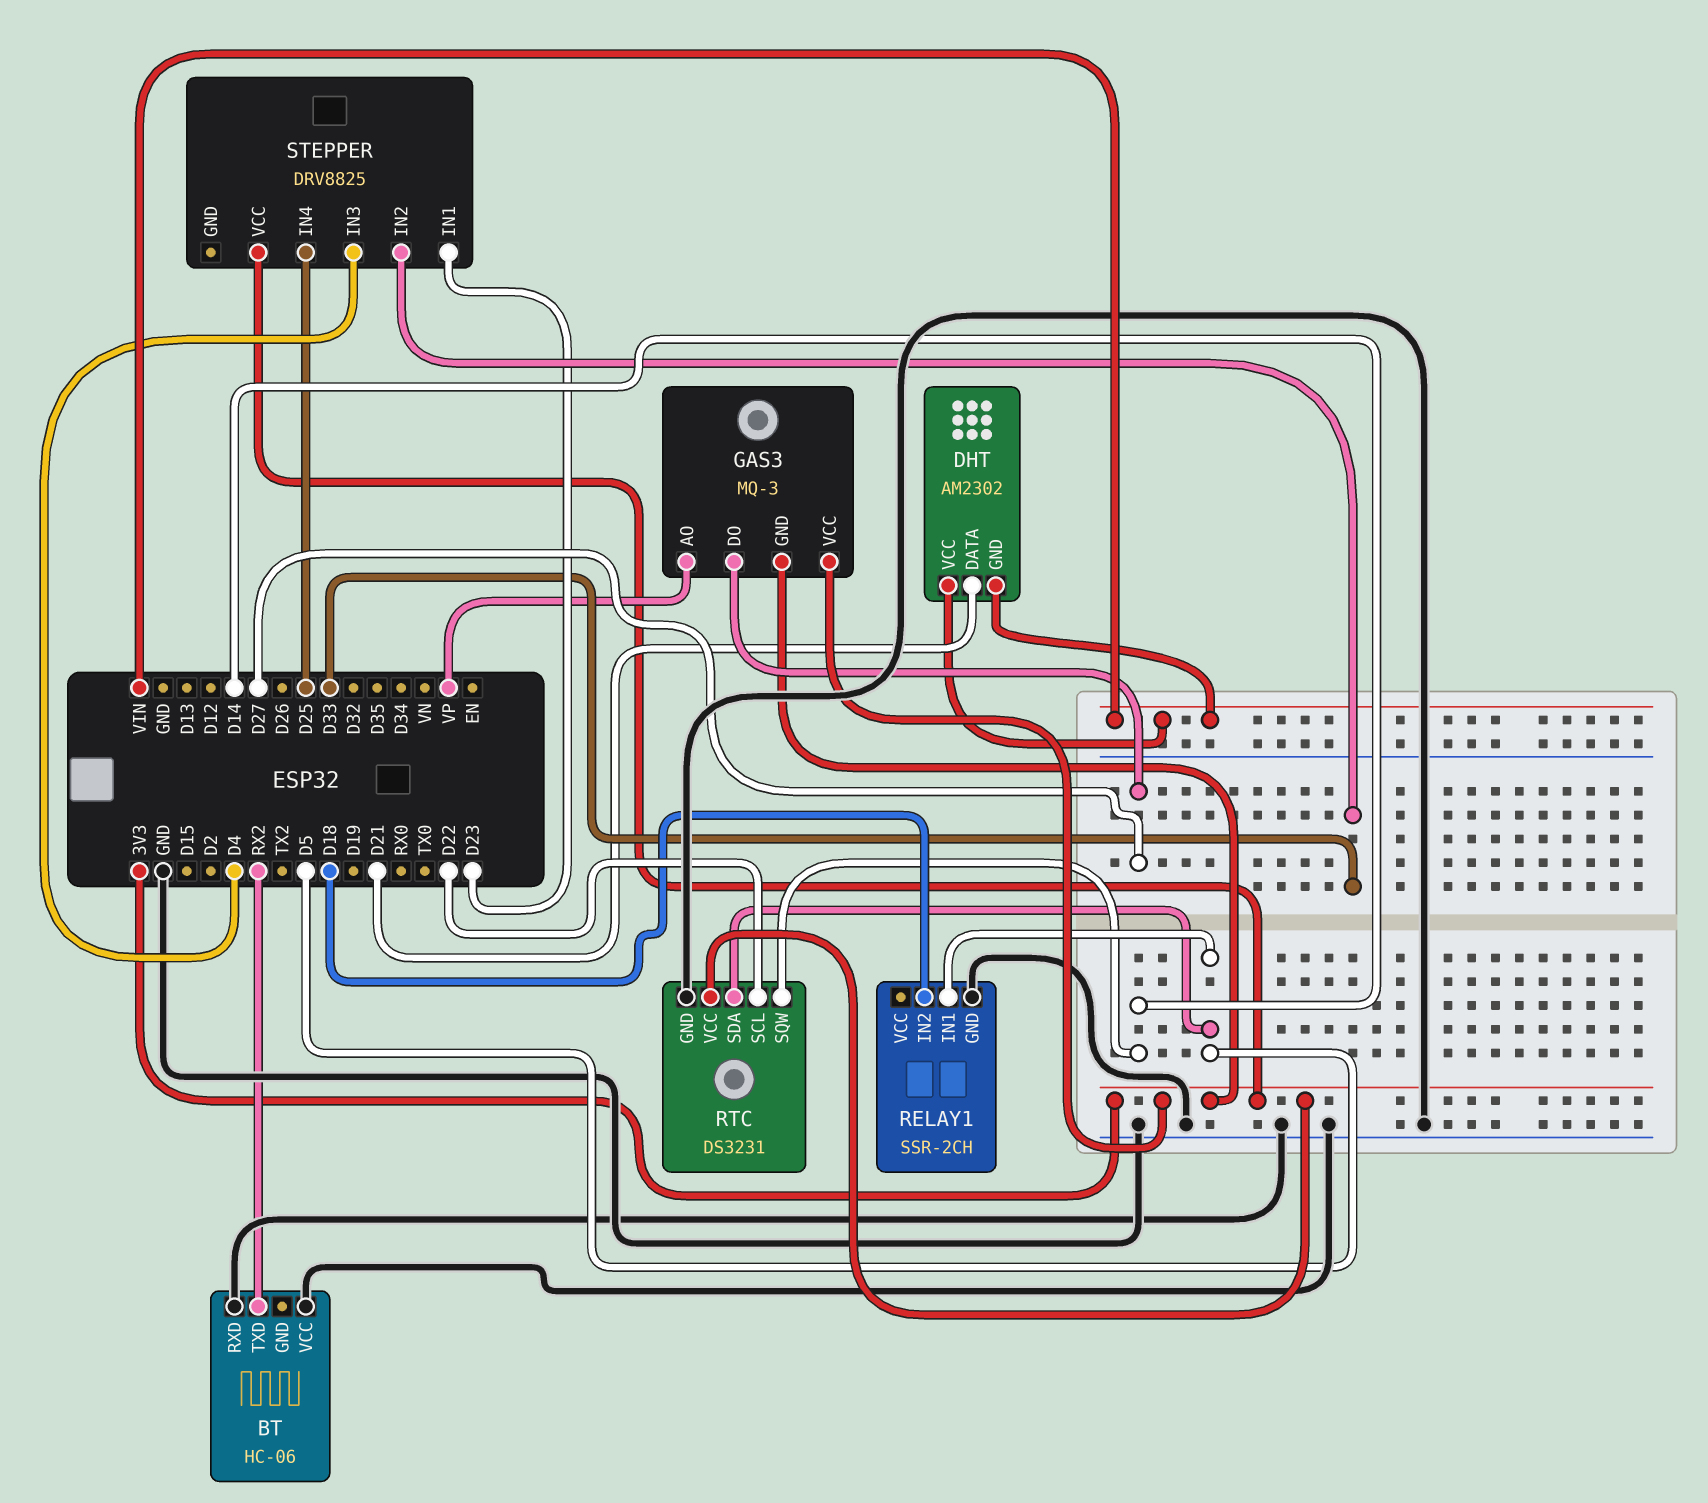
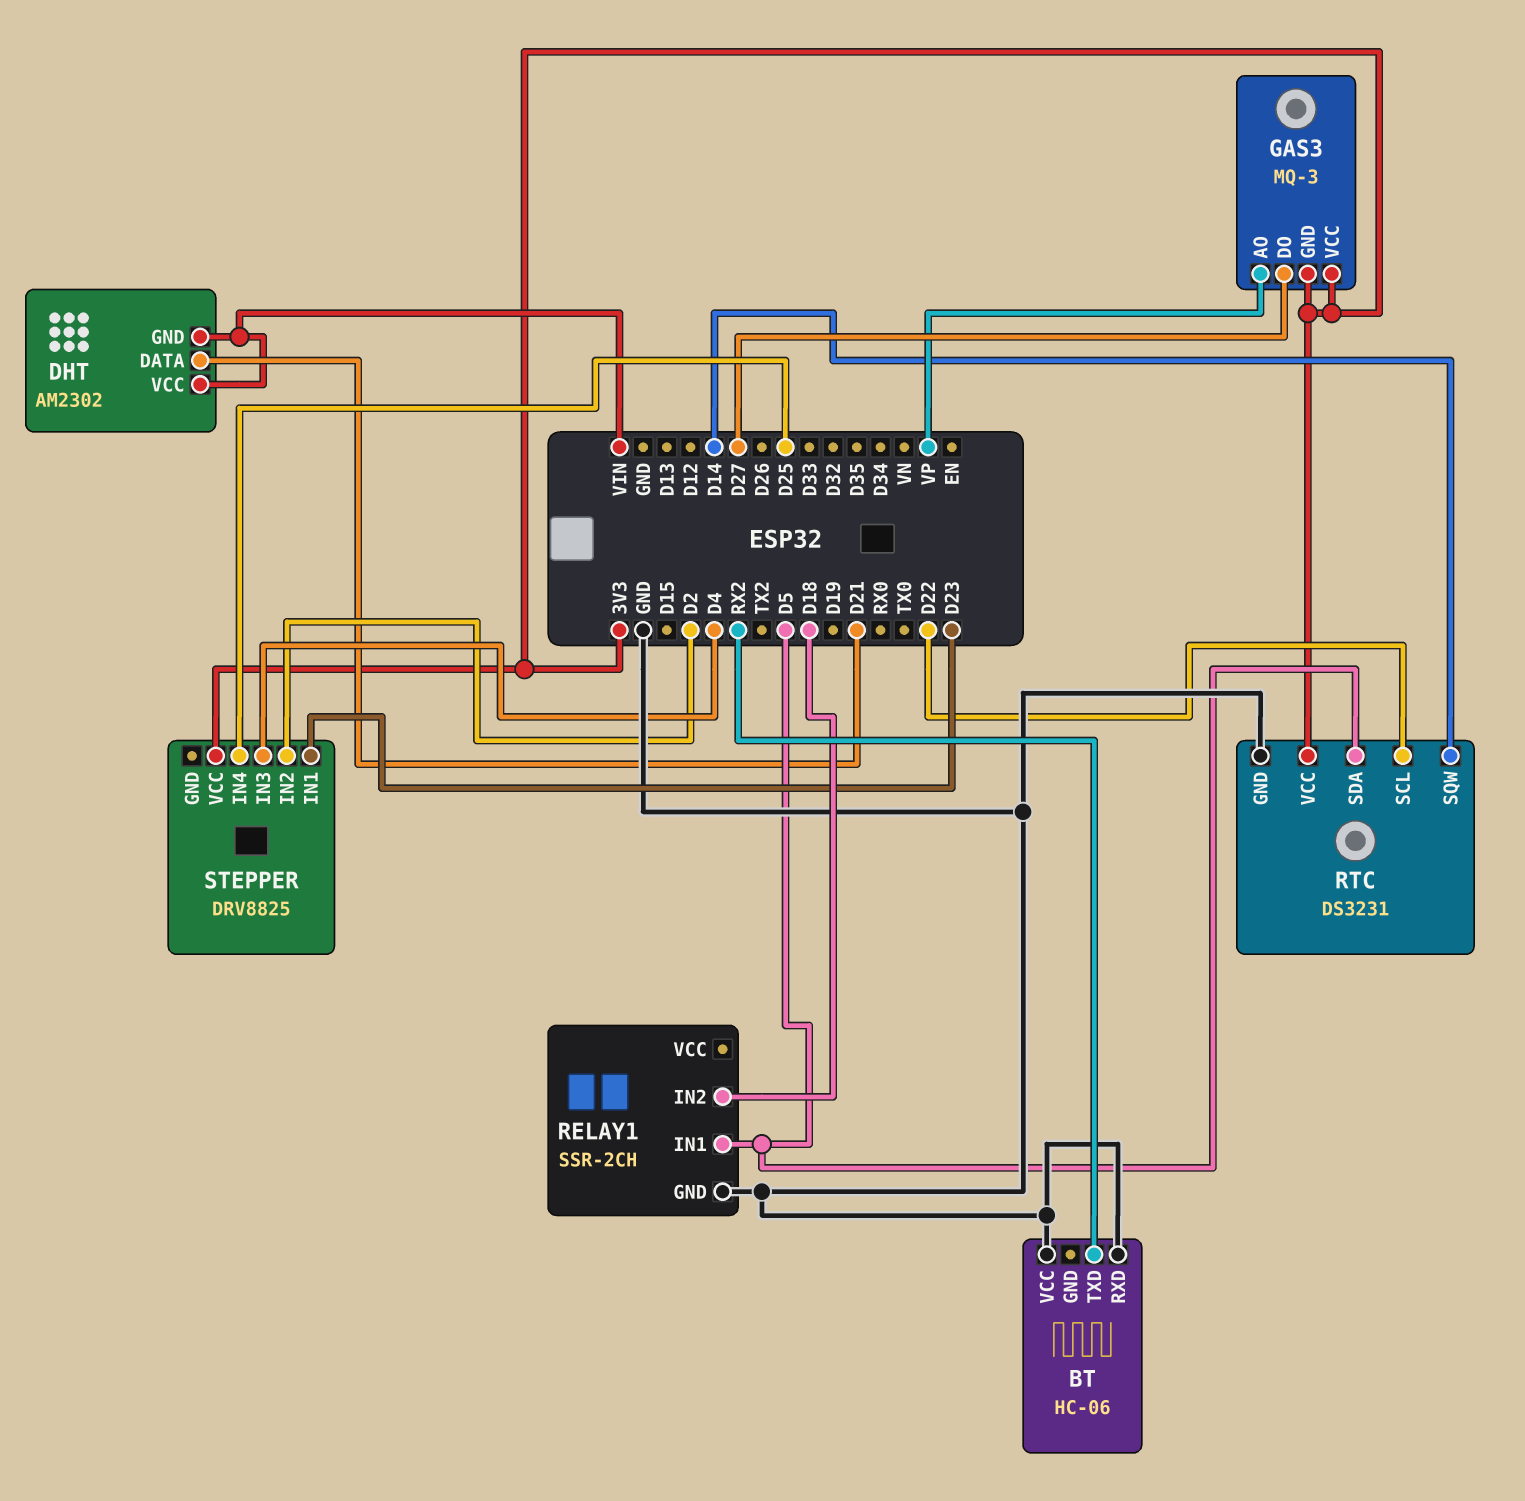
STEPPER pin IN2: D33 -> D2

